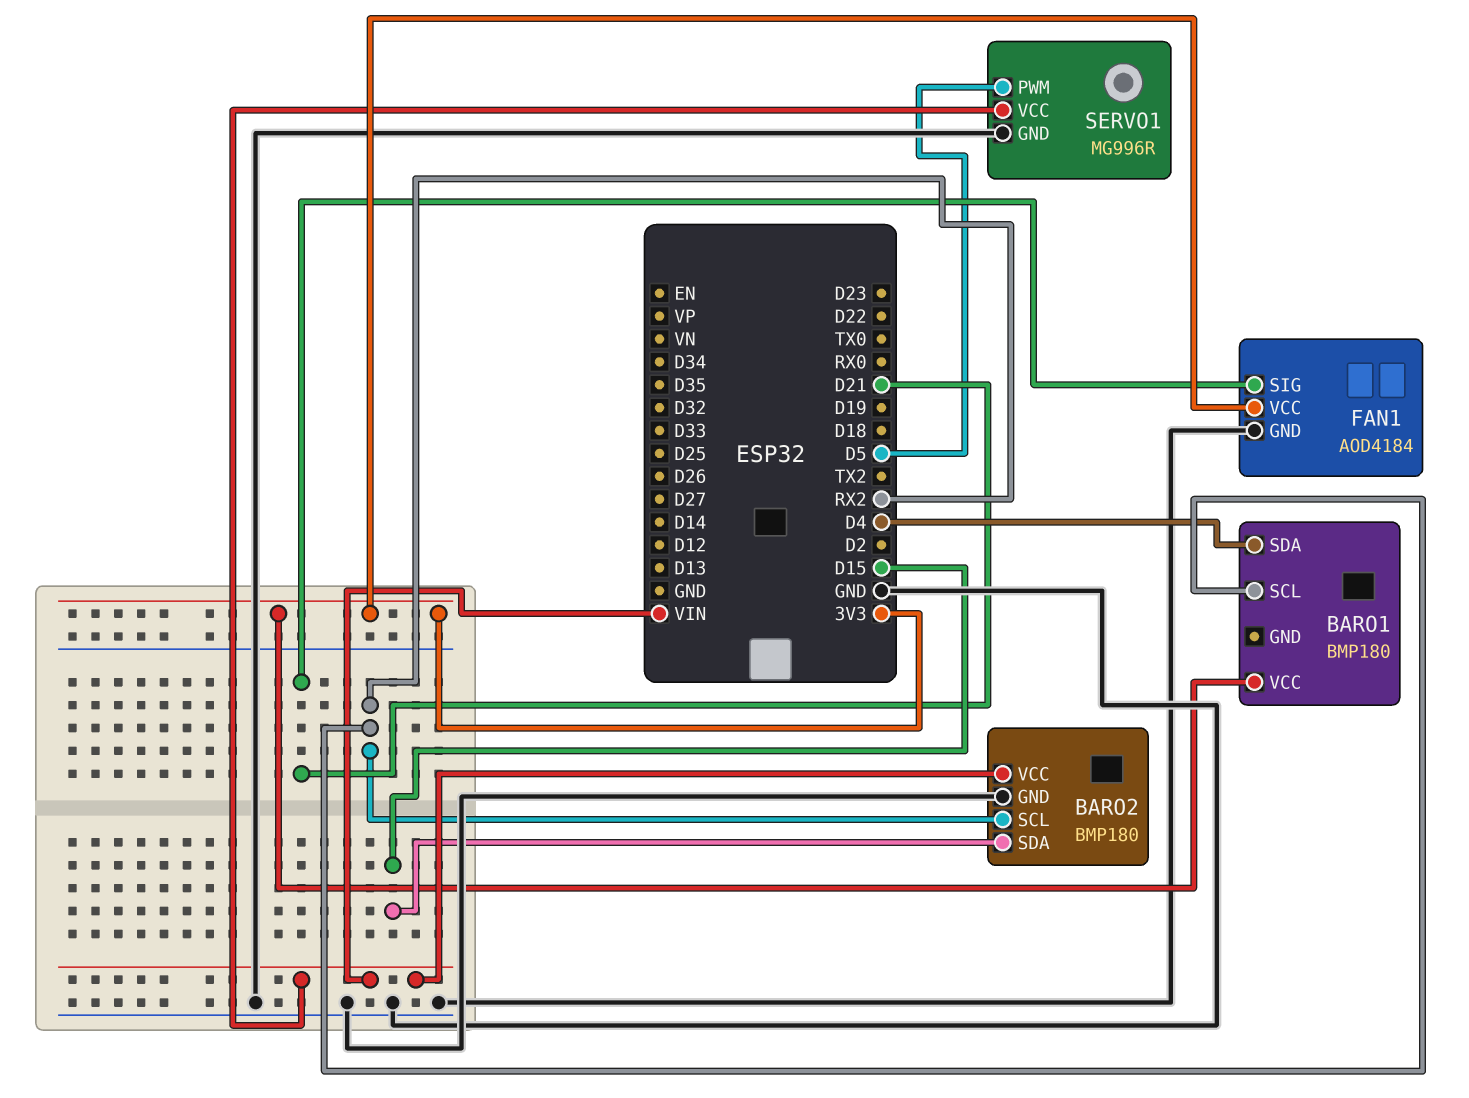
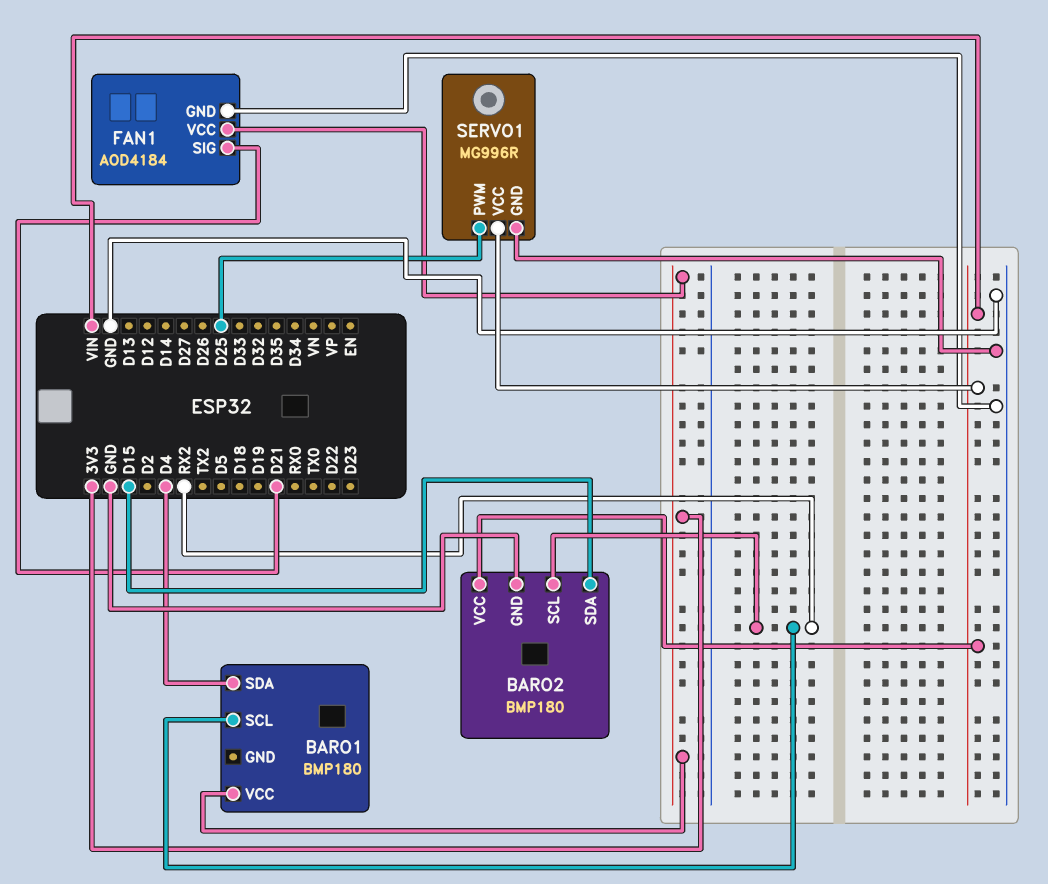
SERVO1 pin PWM: D5 -> D25

